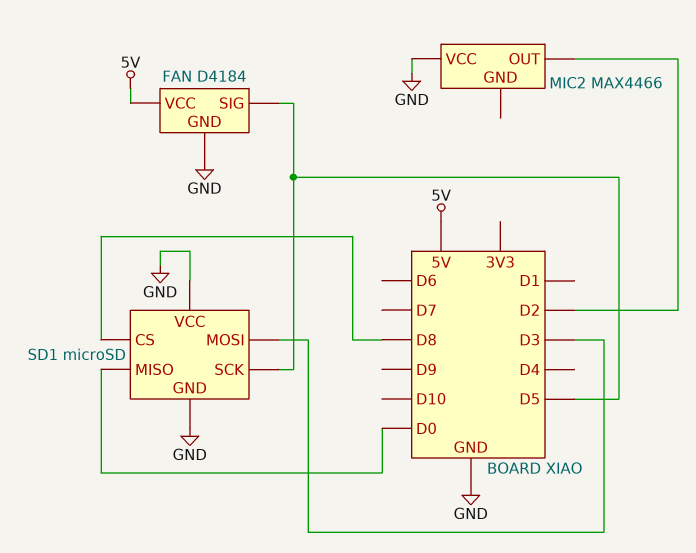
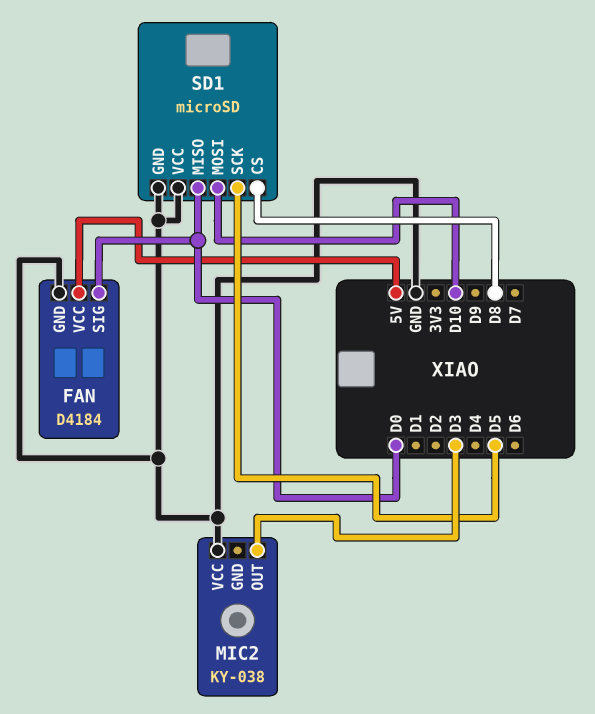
FAN pin SIG: D5 -> D0
MIC2: MAX4466 -> KY-038
MIC2 pin OUT: D2 -> D3
SD1 pin MOSI: D3 -> D10

